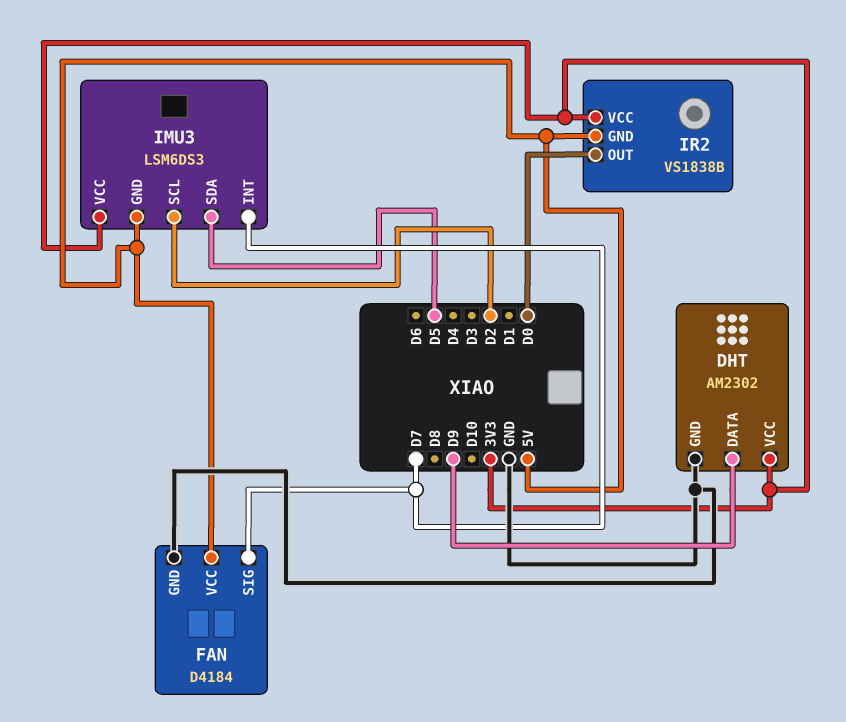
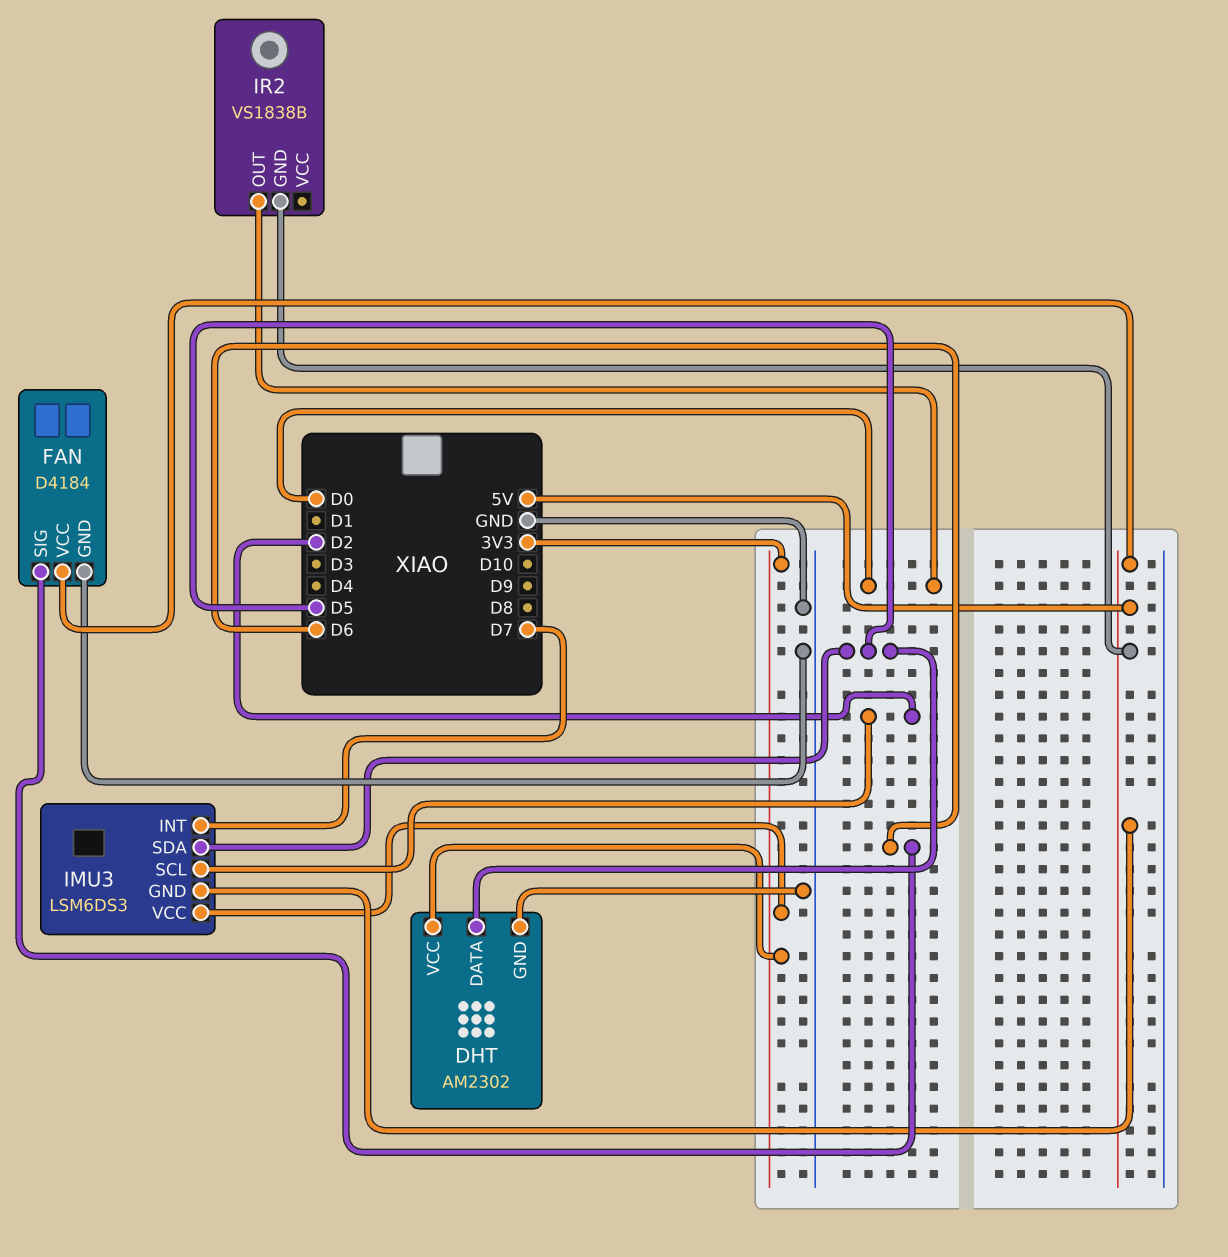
DHT pin DATA: D9 -> D5
FAN pin SIG: D7 -> D6
IR2 pin VCC: 3V3 -> none

